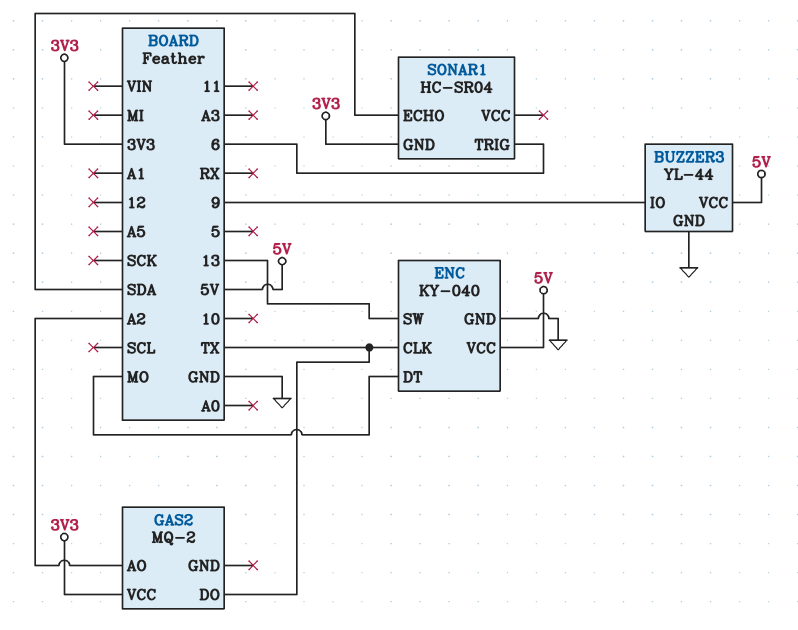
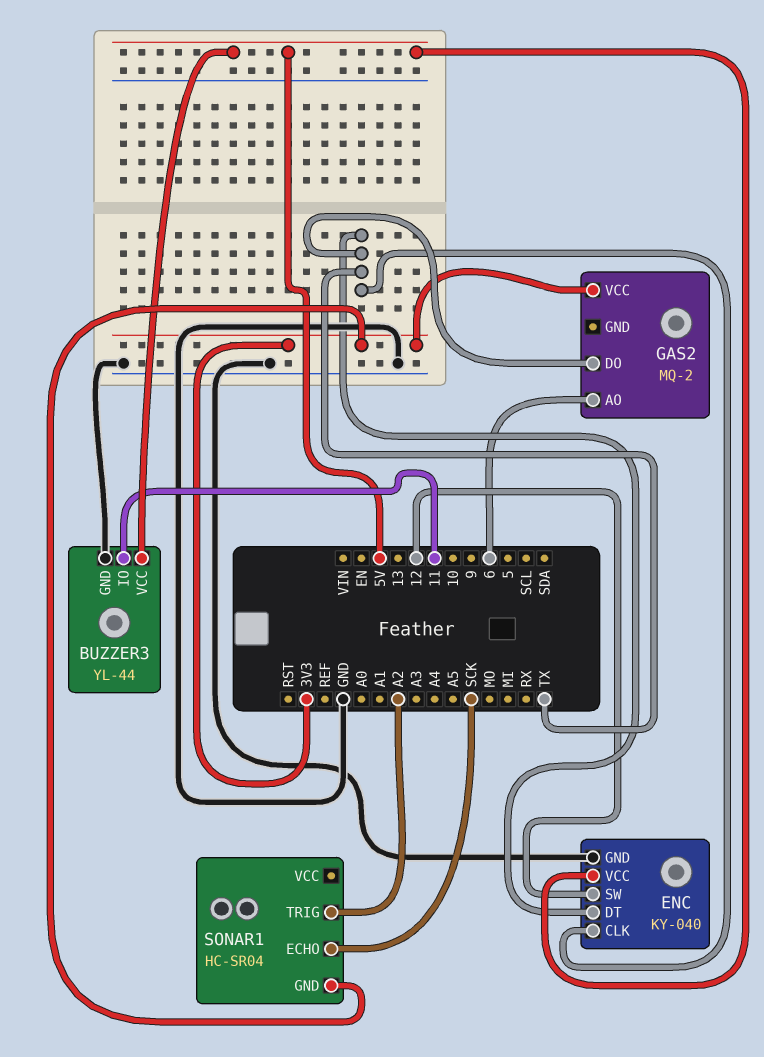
BUZZER3 pin IO: 9 -> 11
ENC pin DT: MO -> TX
ENC pin SW: 13 -> 12
GAS2 pin AO: A2 -> 6
SONAR1 pin ECHO: SDA -> SCK
SONAR1 pin TRIG: 6 -> A2

